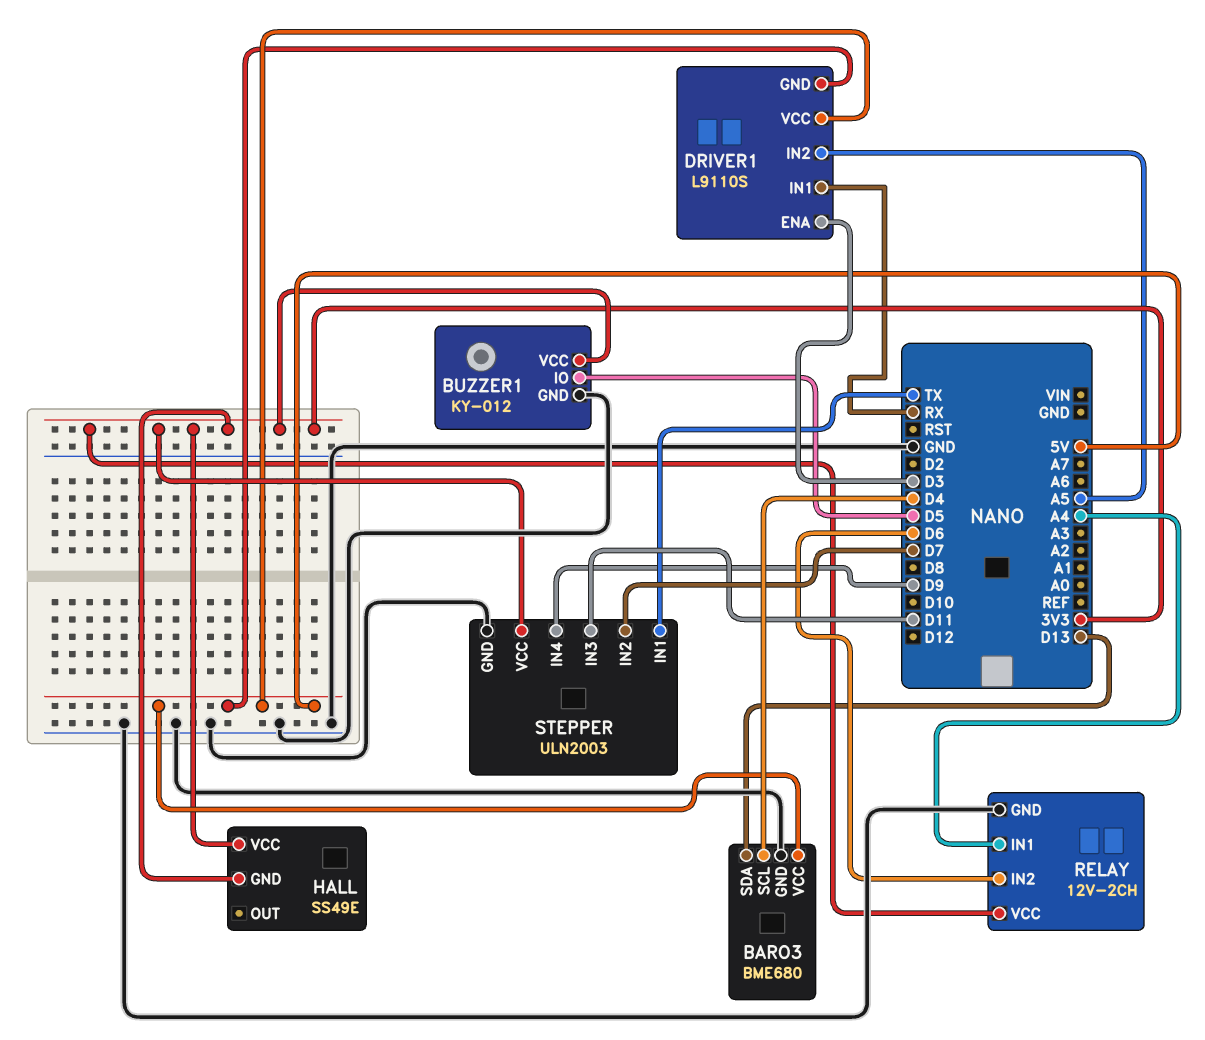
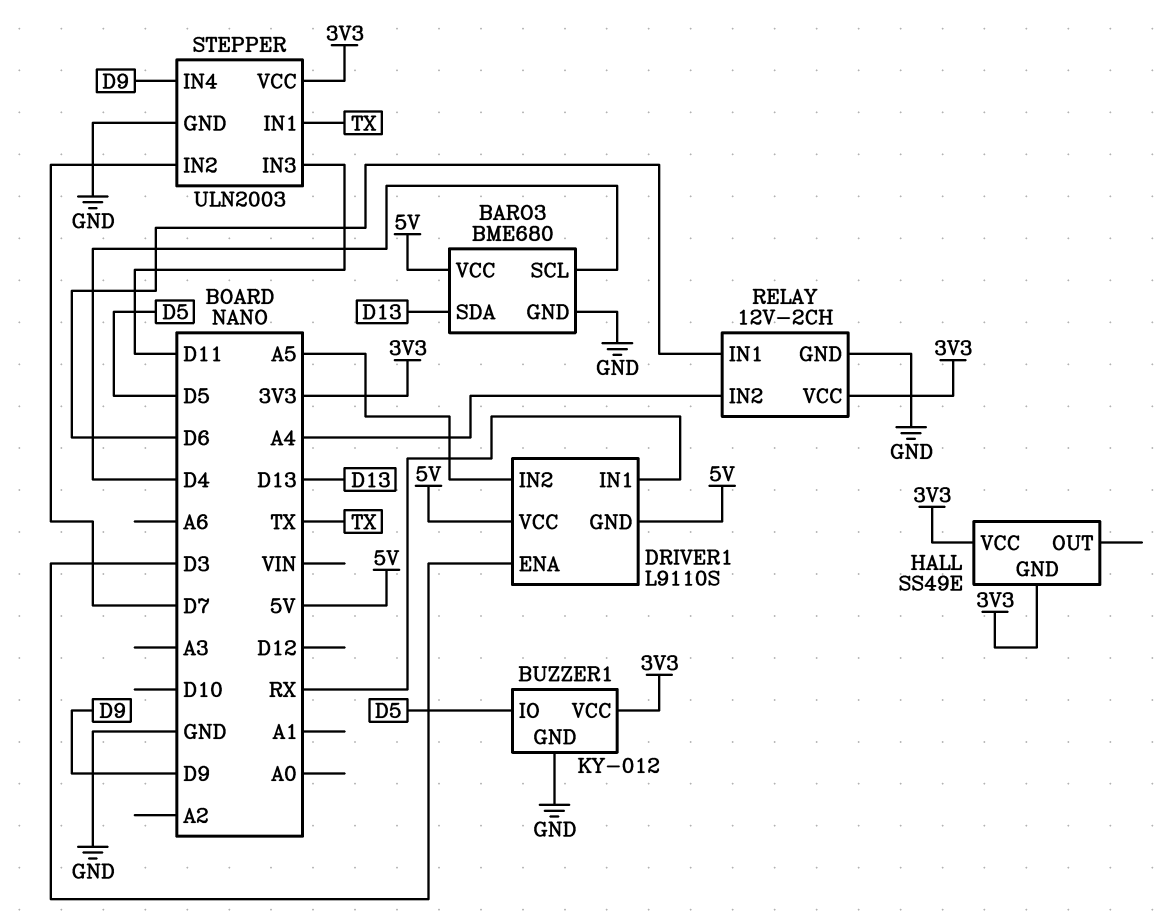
RELAY pin IN1: A4 -> D6
RELAY pin IN2: D6 -> A4

